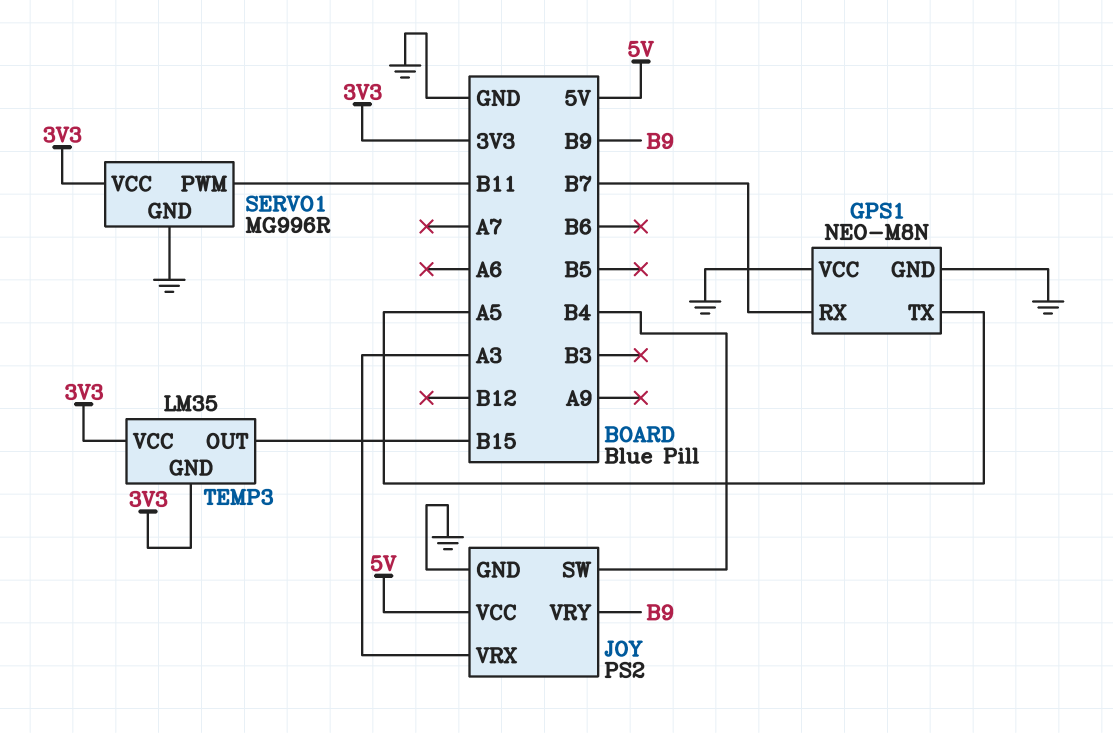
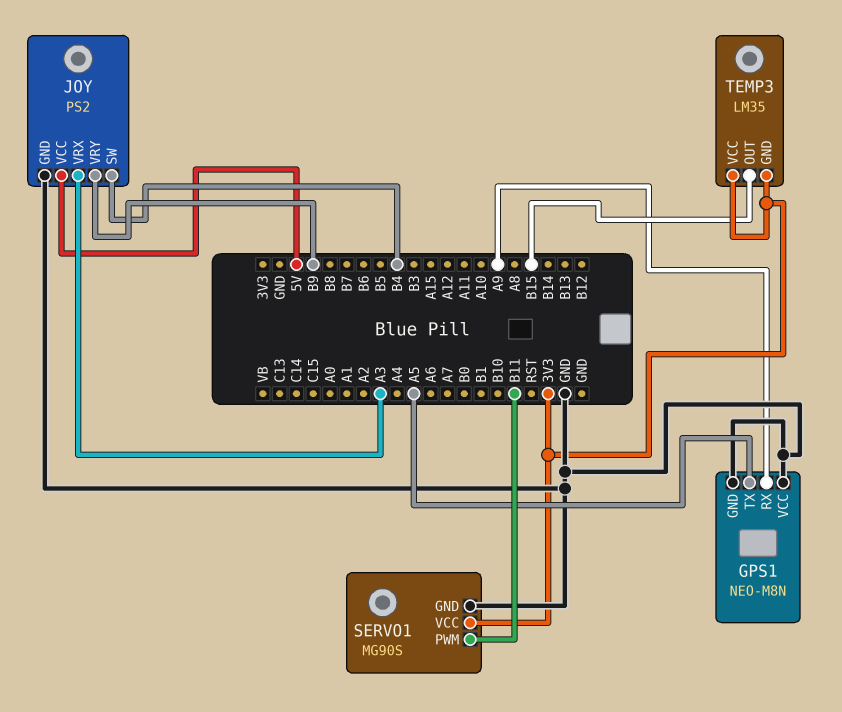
GPS1 pin RX: B7 -> A9
SERVO1: MG996R -> MG90S

